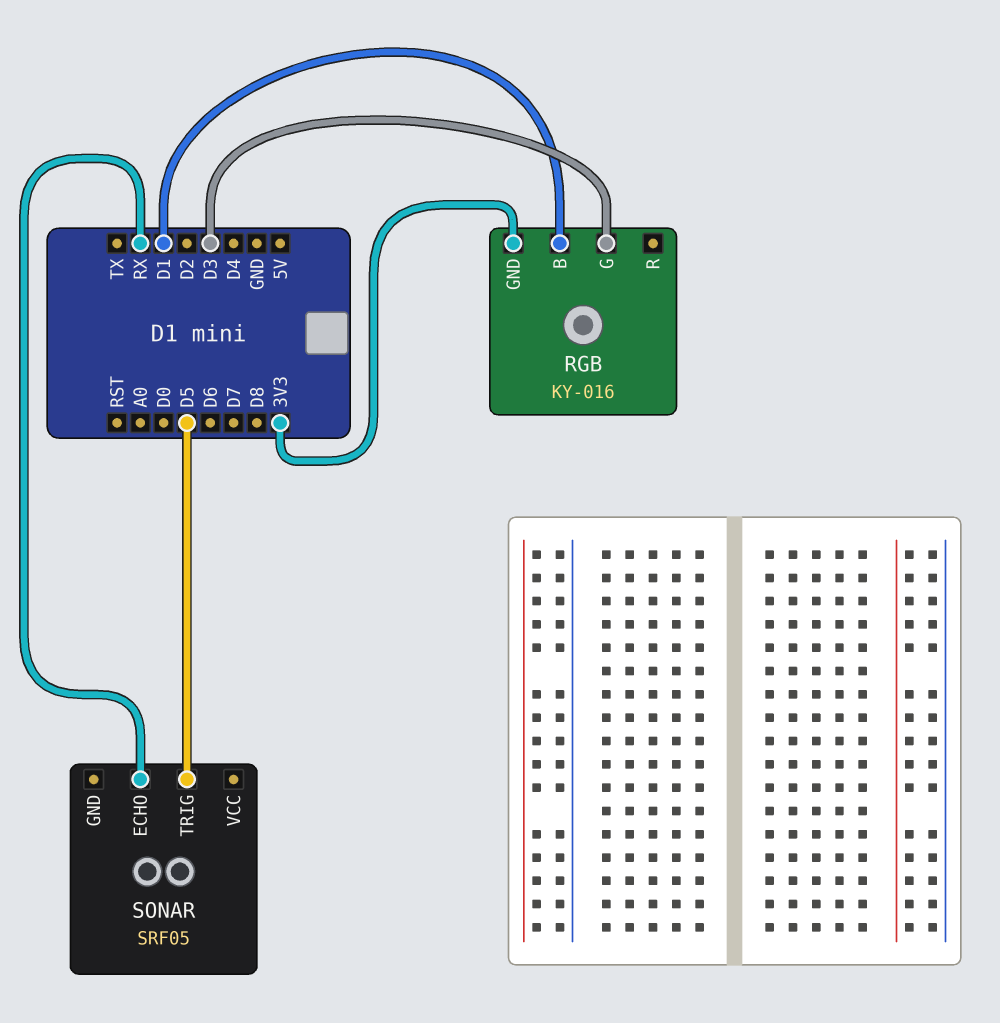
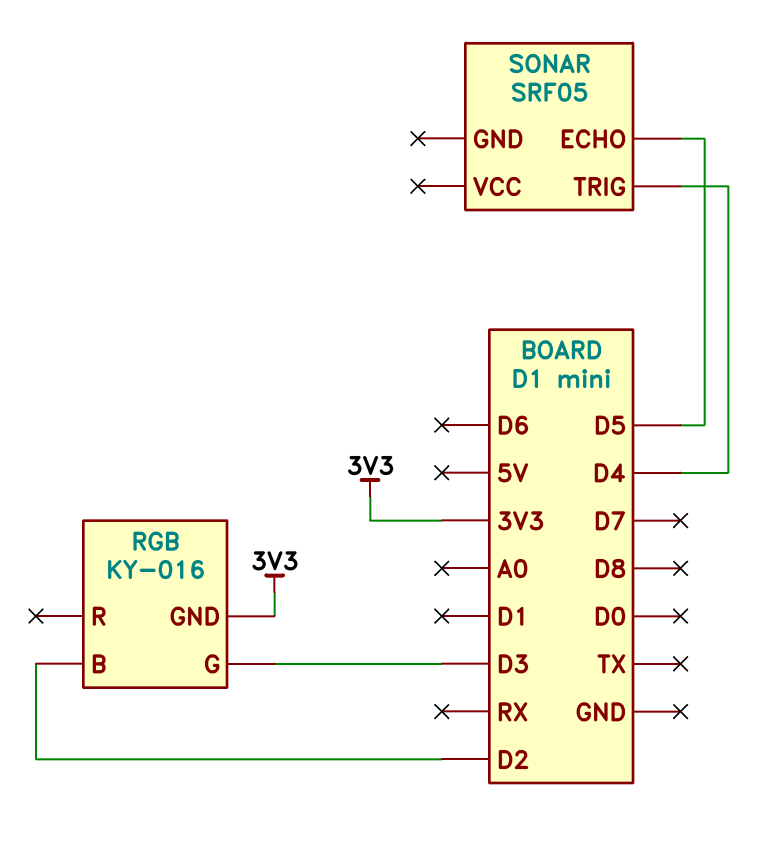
RGB pin B: D1 -> D2
SONAR pin ECHO: RX -> D5
SONAR pin TRIG: D5 -> D4

